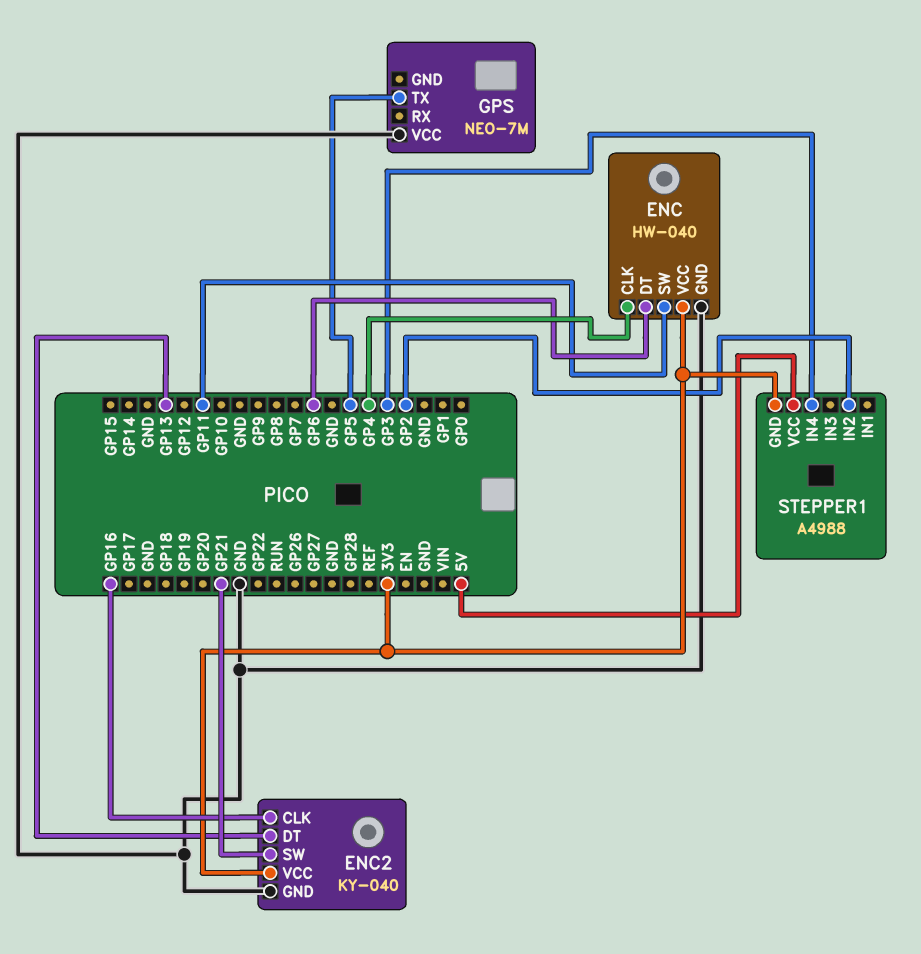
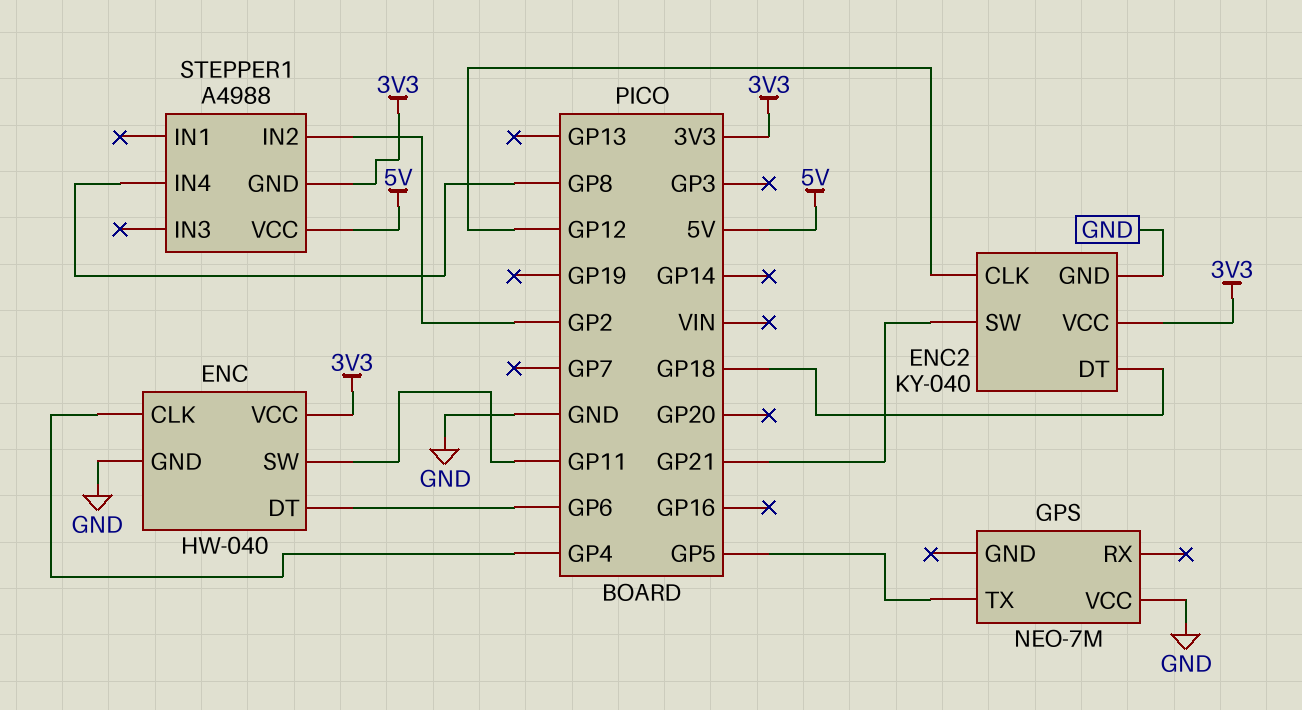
ENC2 pin CLK: GP16 -> GP12
ENC2 pin DT: GP13 -> GP18
STEPPER1 pin IN4: GP3 -> GP8

